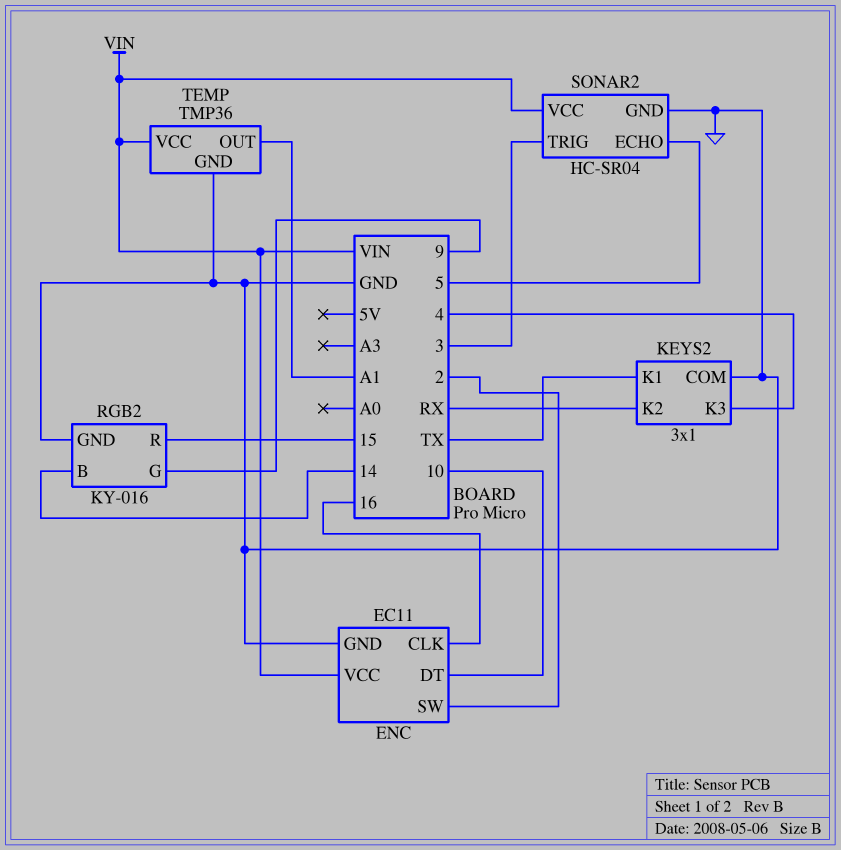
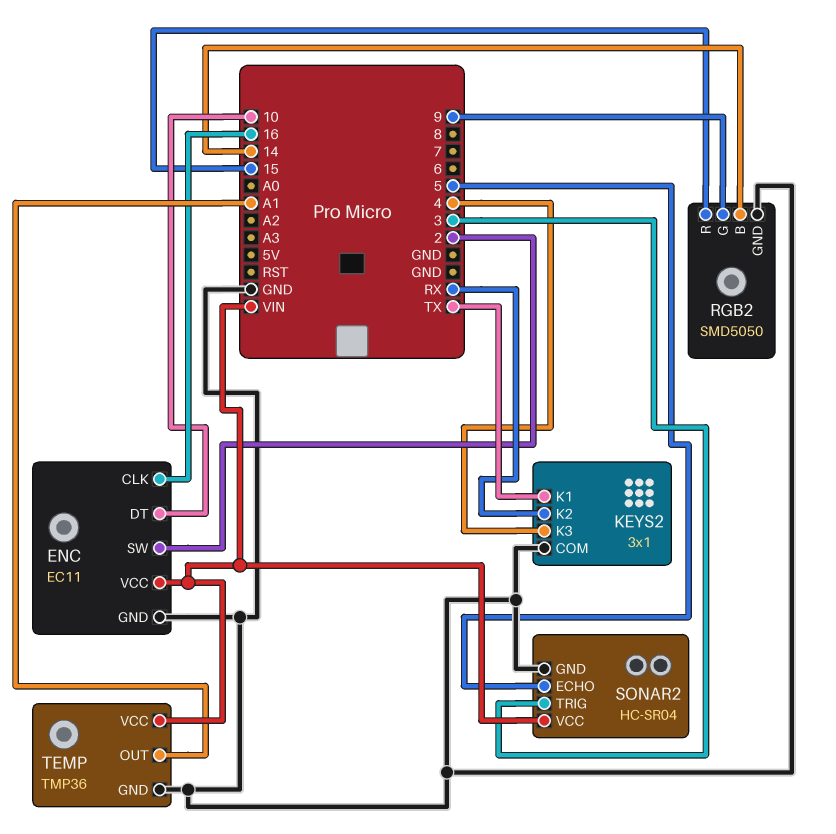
RGB2: KY-016 -> SMD5050

